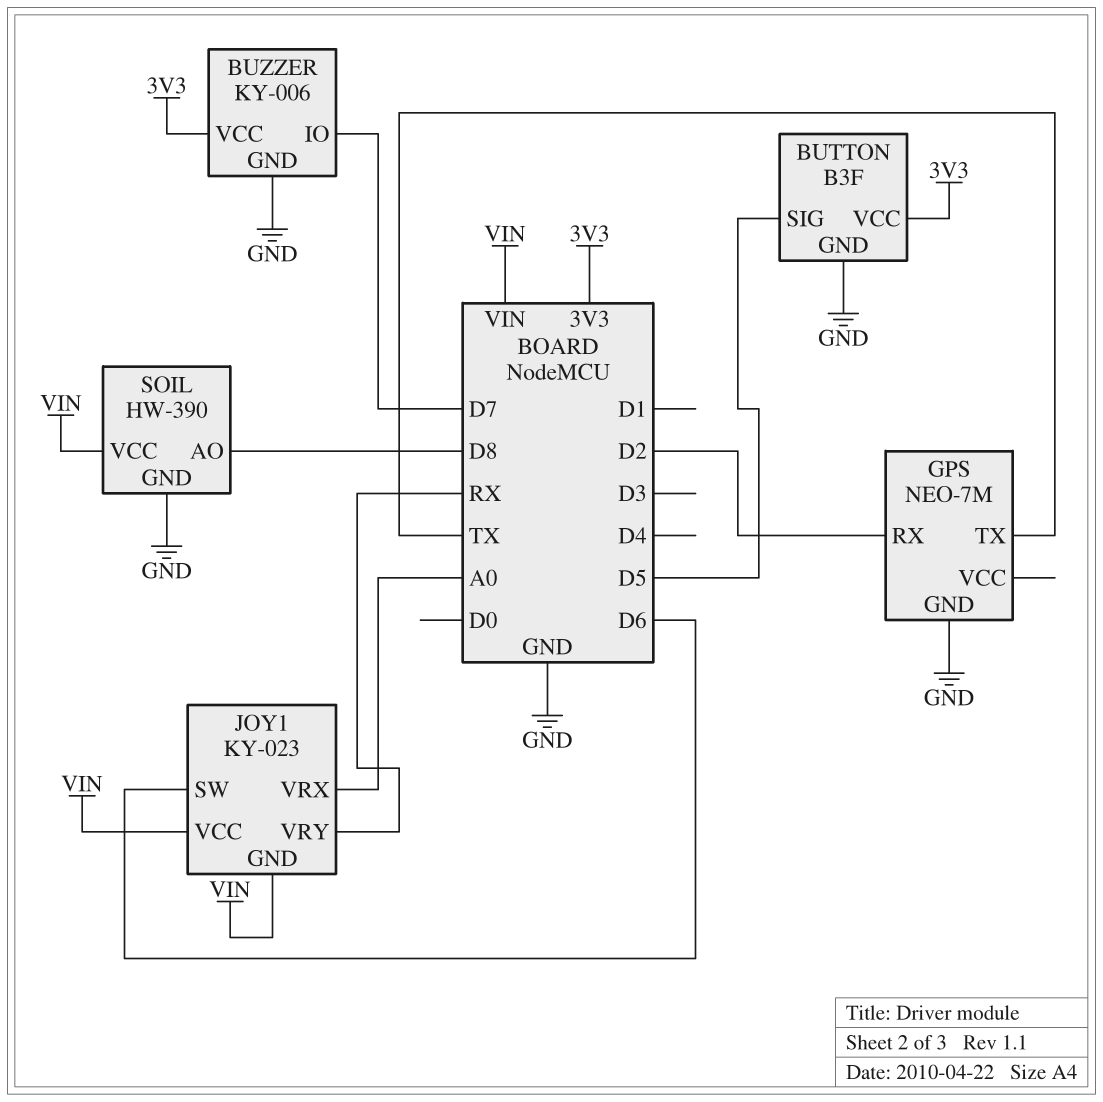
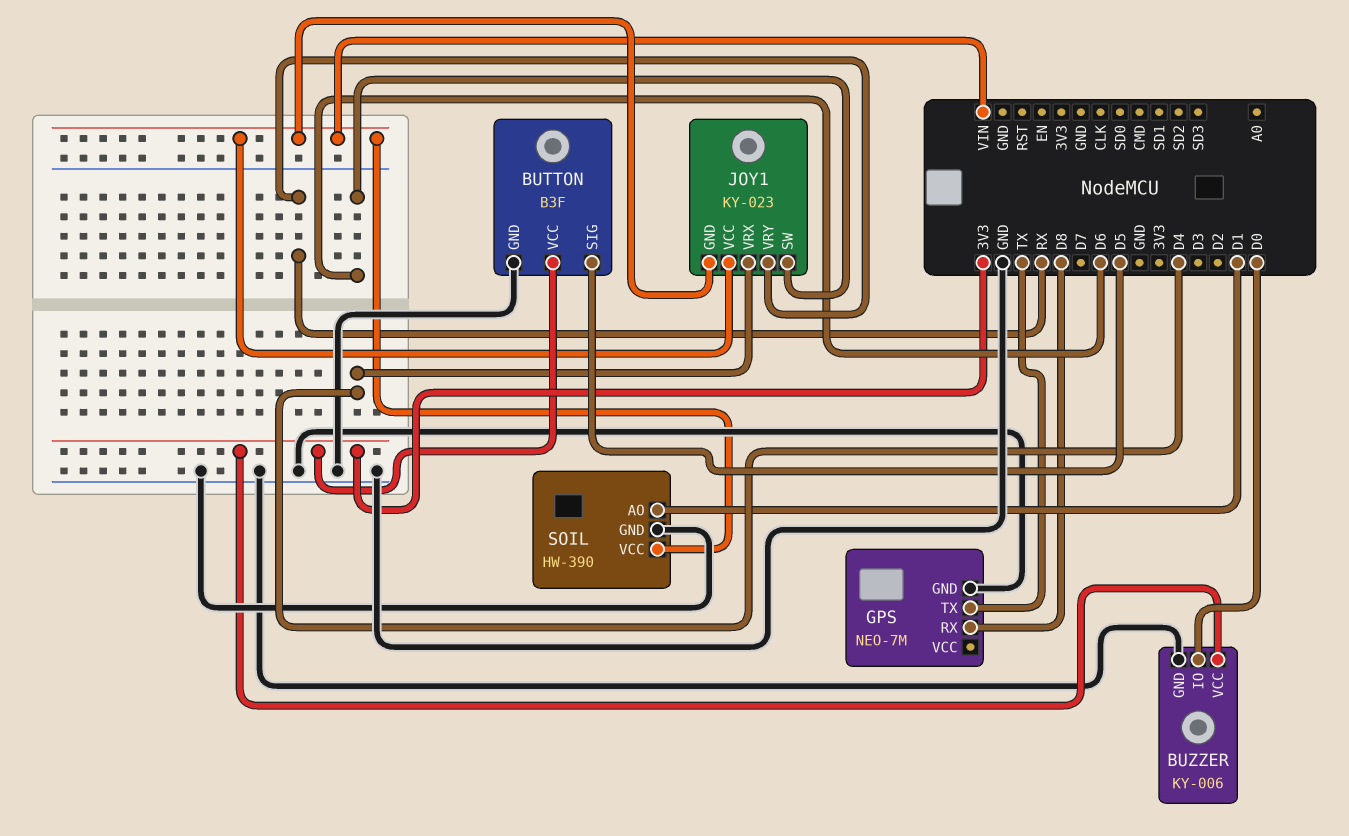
BUZZER pin IO: D7 -> D0
GPS pin RX: D2 -> D8
JOY1 pin VRX: A0 -> D4
SOIL pin AO: D8 -> D1

